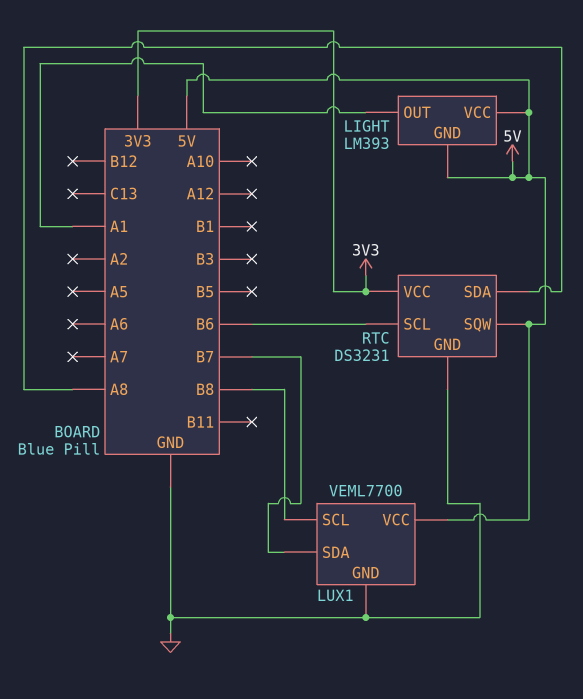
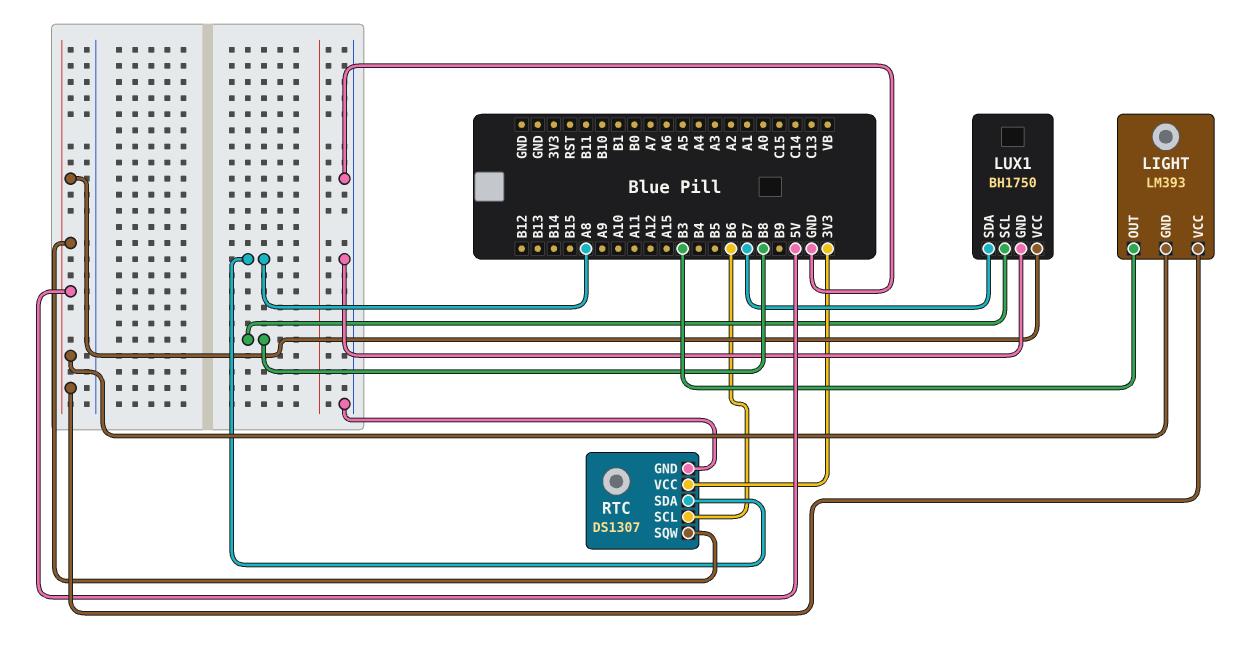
LIGHT pin OUT: A1 -> B3
LUX1: VEML7700 -> BH1750
RTC: DS3231 -> DS1307

